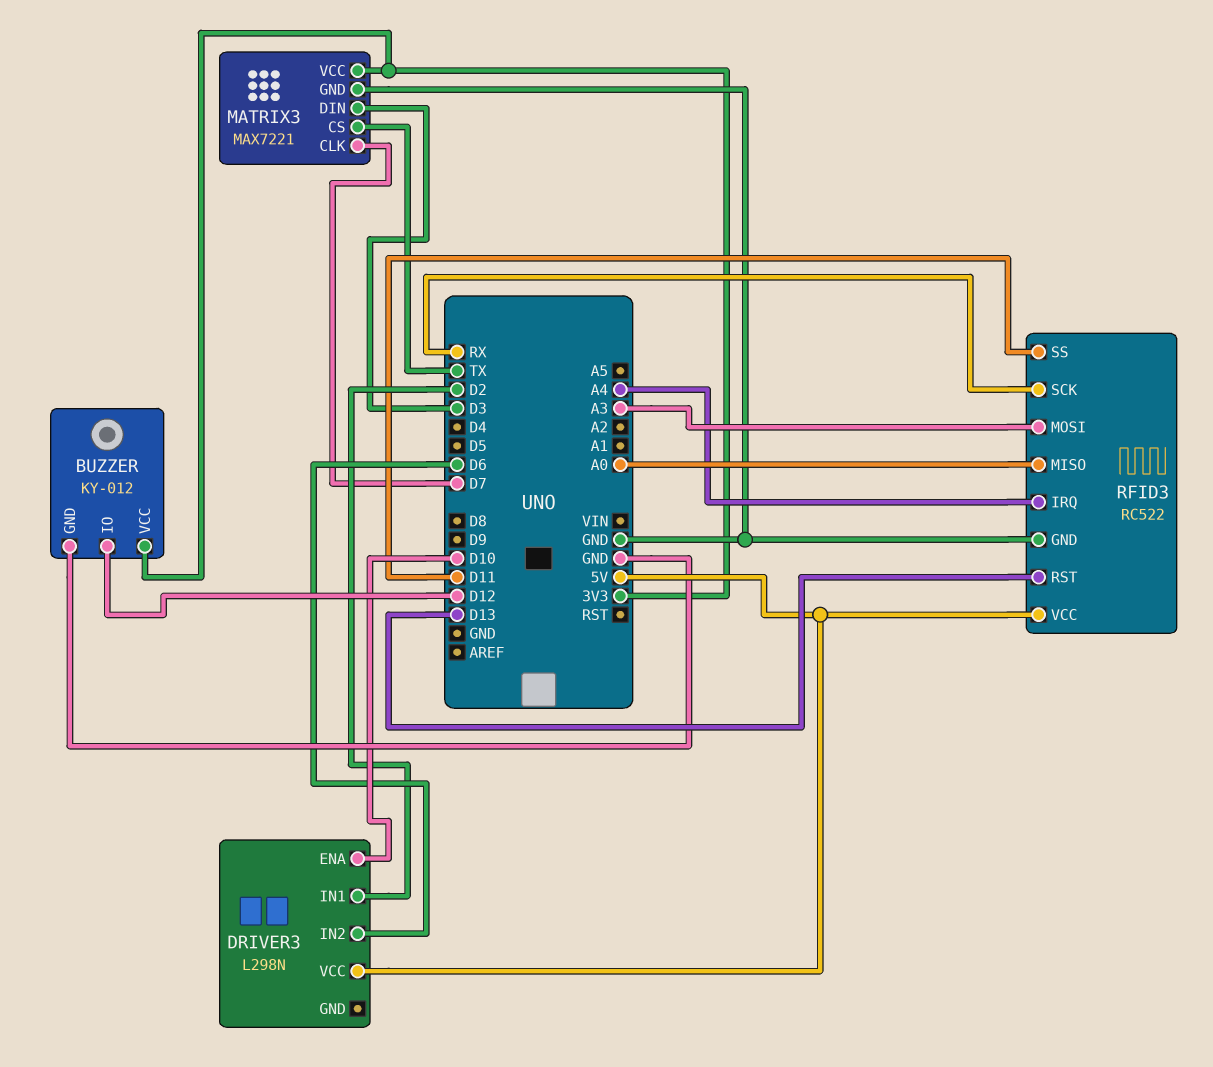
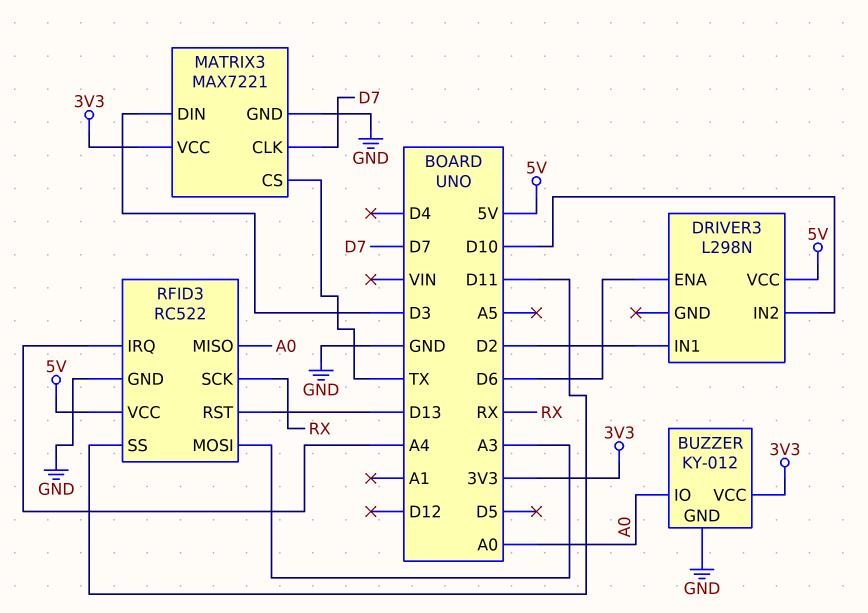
BUZZER pin IO: D12 -> A0
DRIVER3 pin ENA: D10 -> D6
DRIVER3 pin IN2: D6 -> D10

